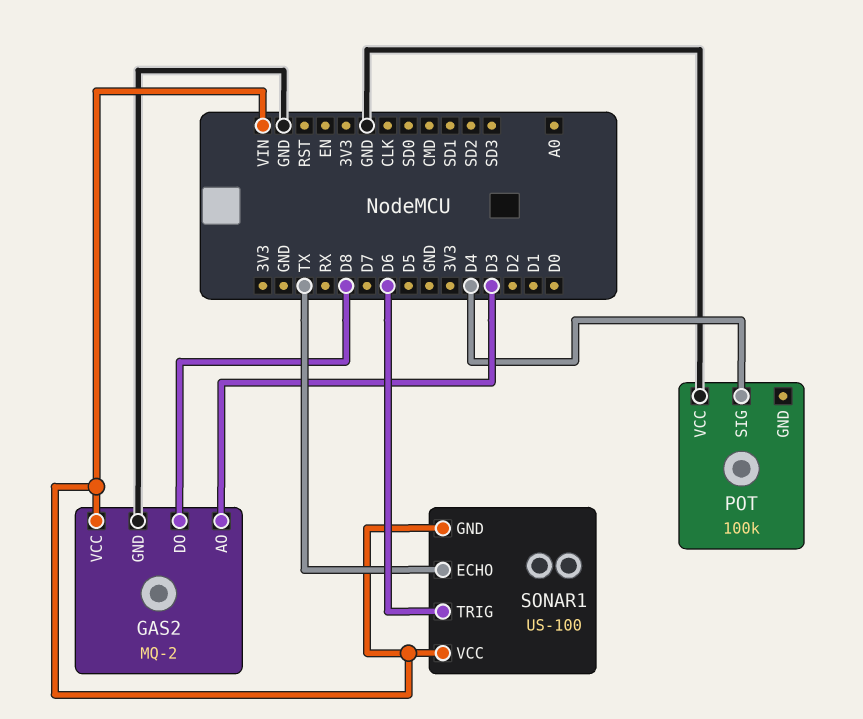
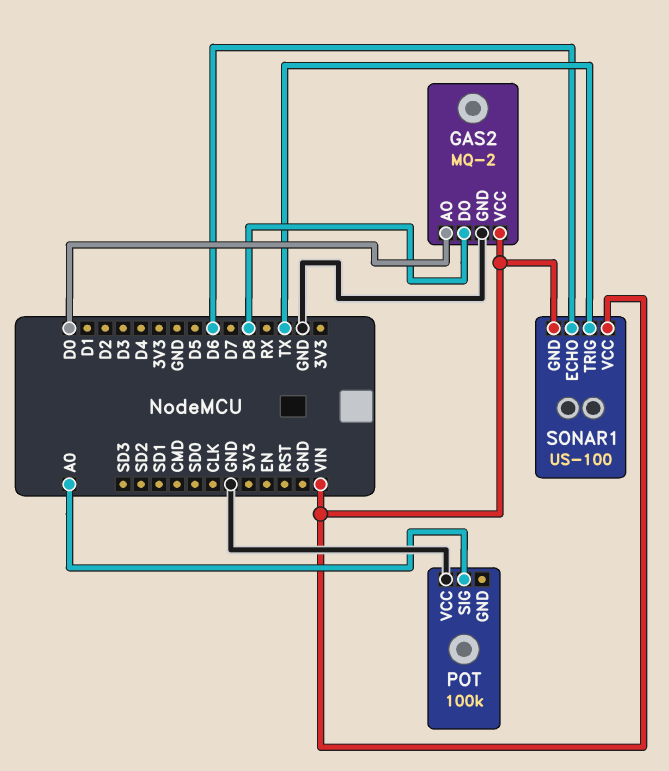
GAS2 pin AO: D3 -> D0
POT pin SIG: D4 -> A0
SONAR1 pin ECHO: TX -> D6
SONAR1 pin TRIG: D6 -> TX

